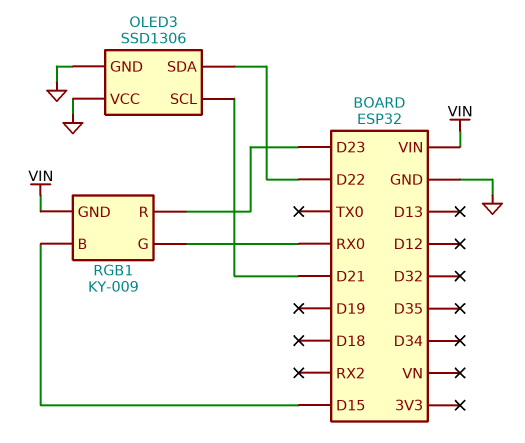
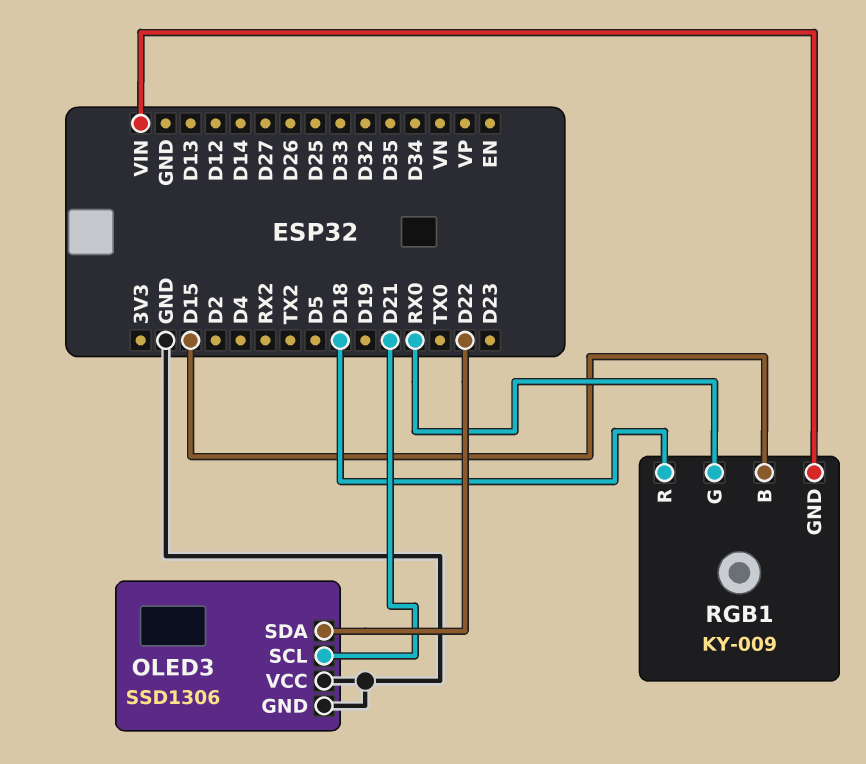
RGB1 pin R: D23 -> D18

